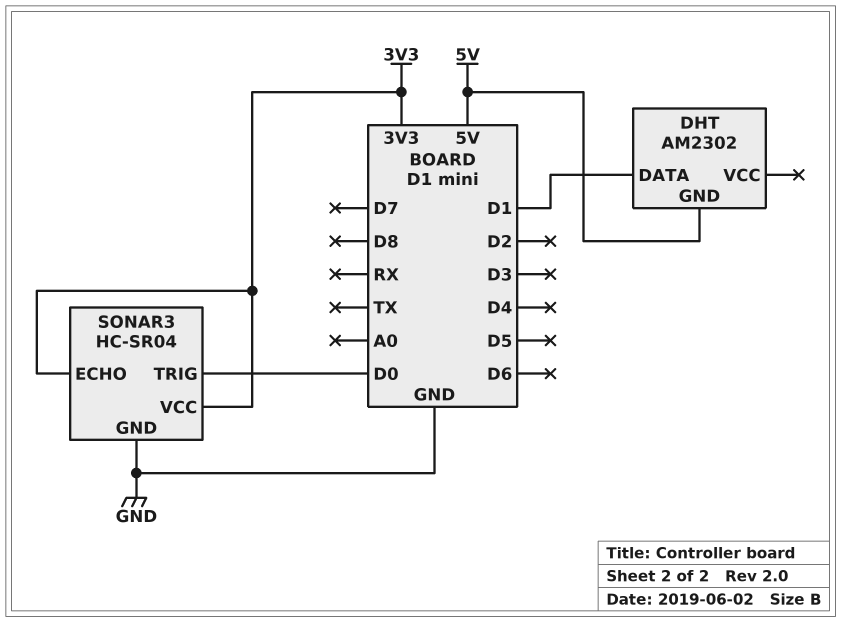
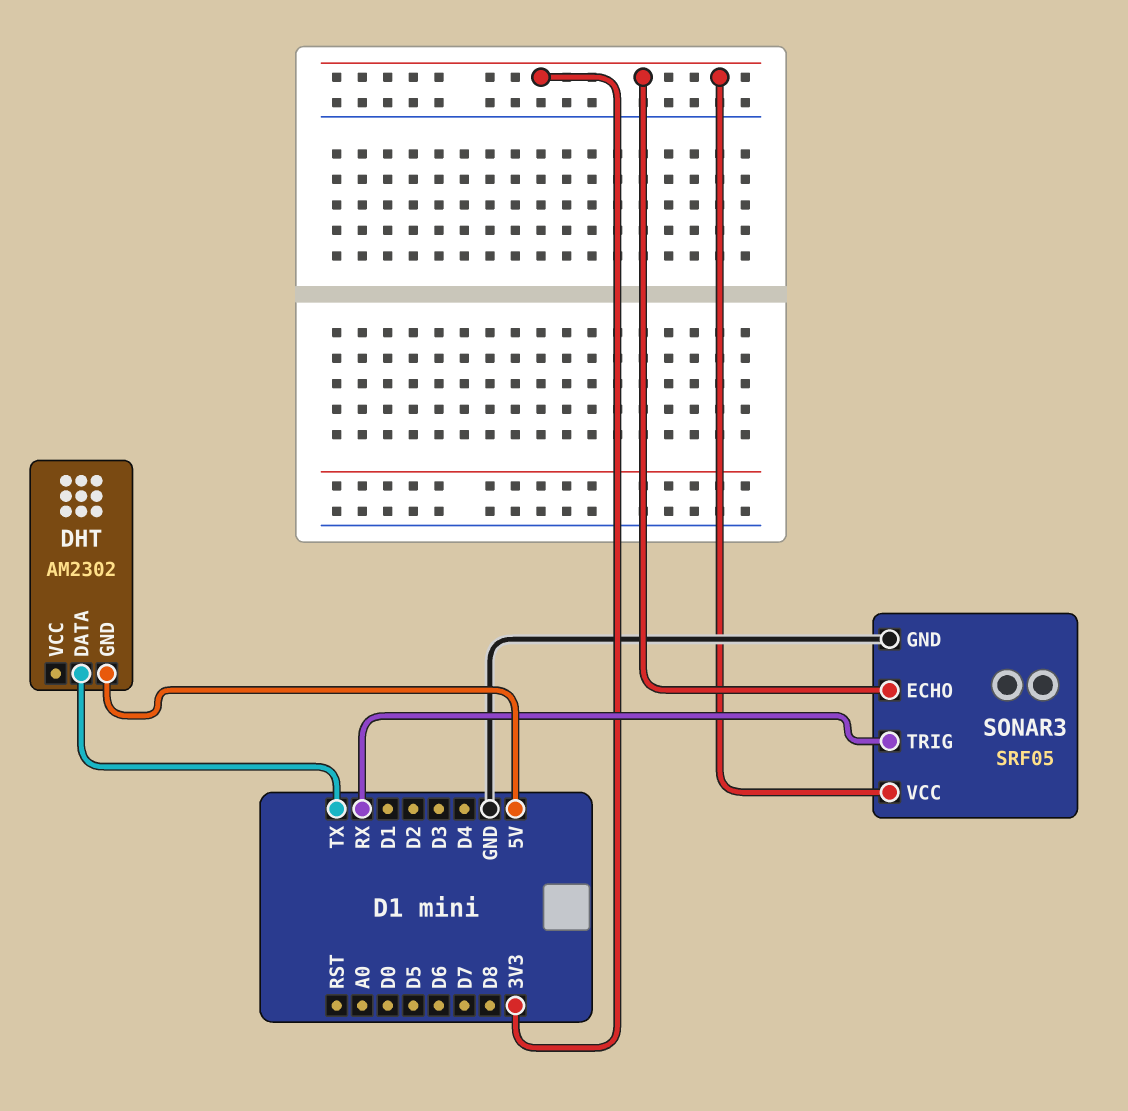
DHT pin DATA: D1 -> TX
SONAR3: HC-SR04 -> SRF05
SONAR3 pin TRIG: D0 -> RX

